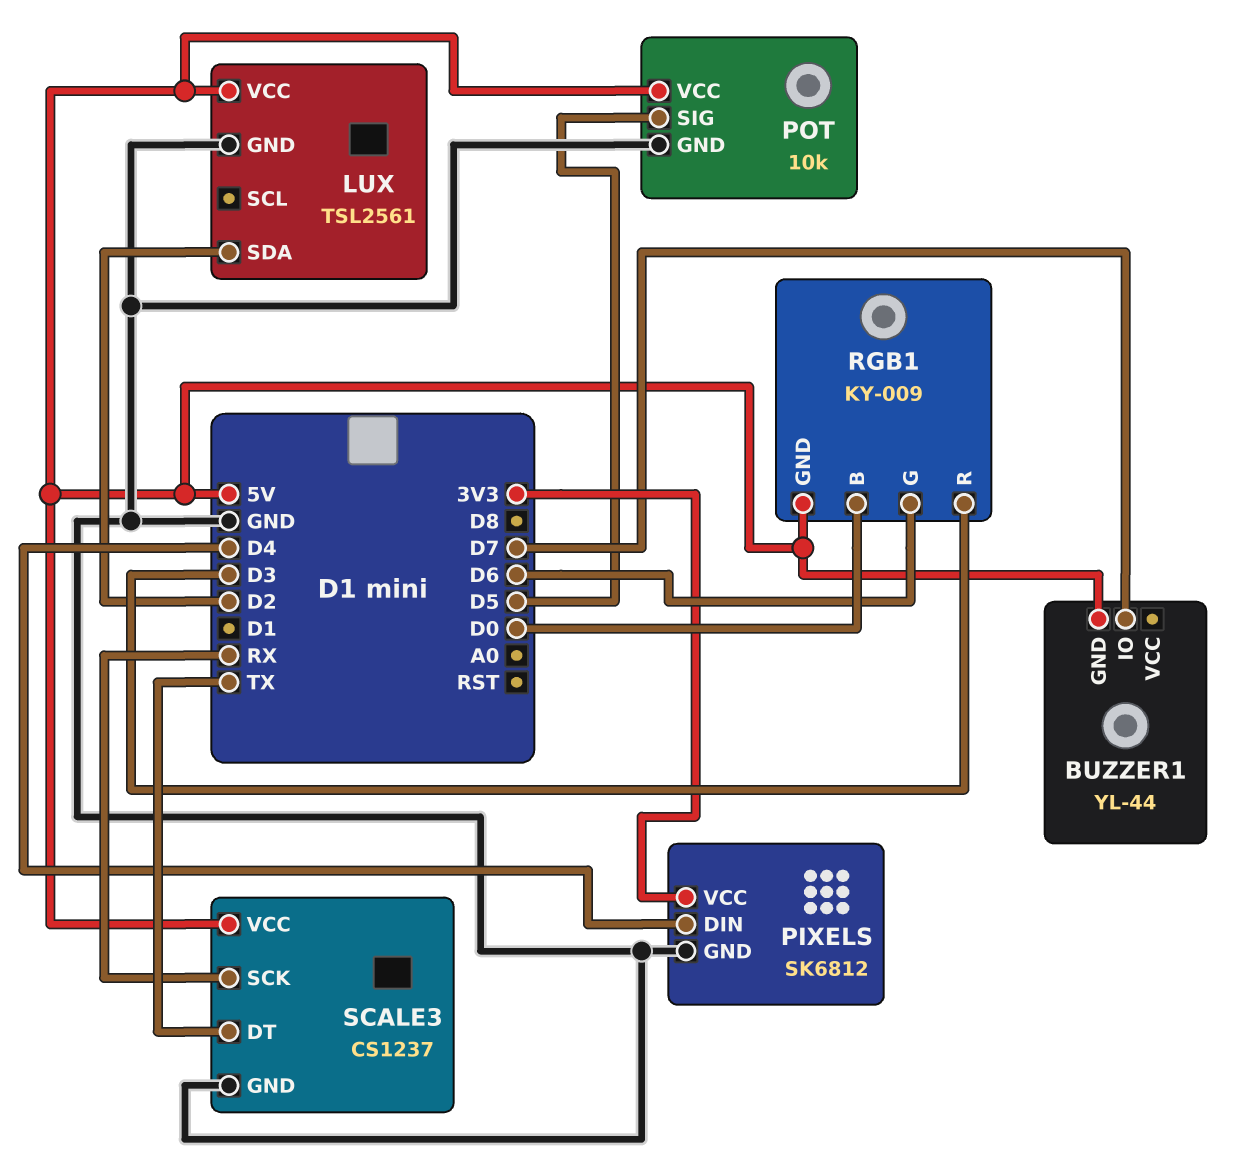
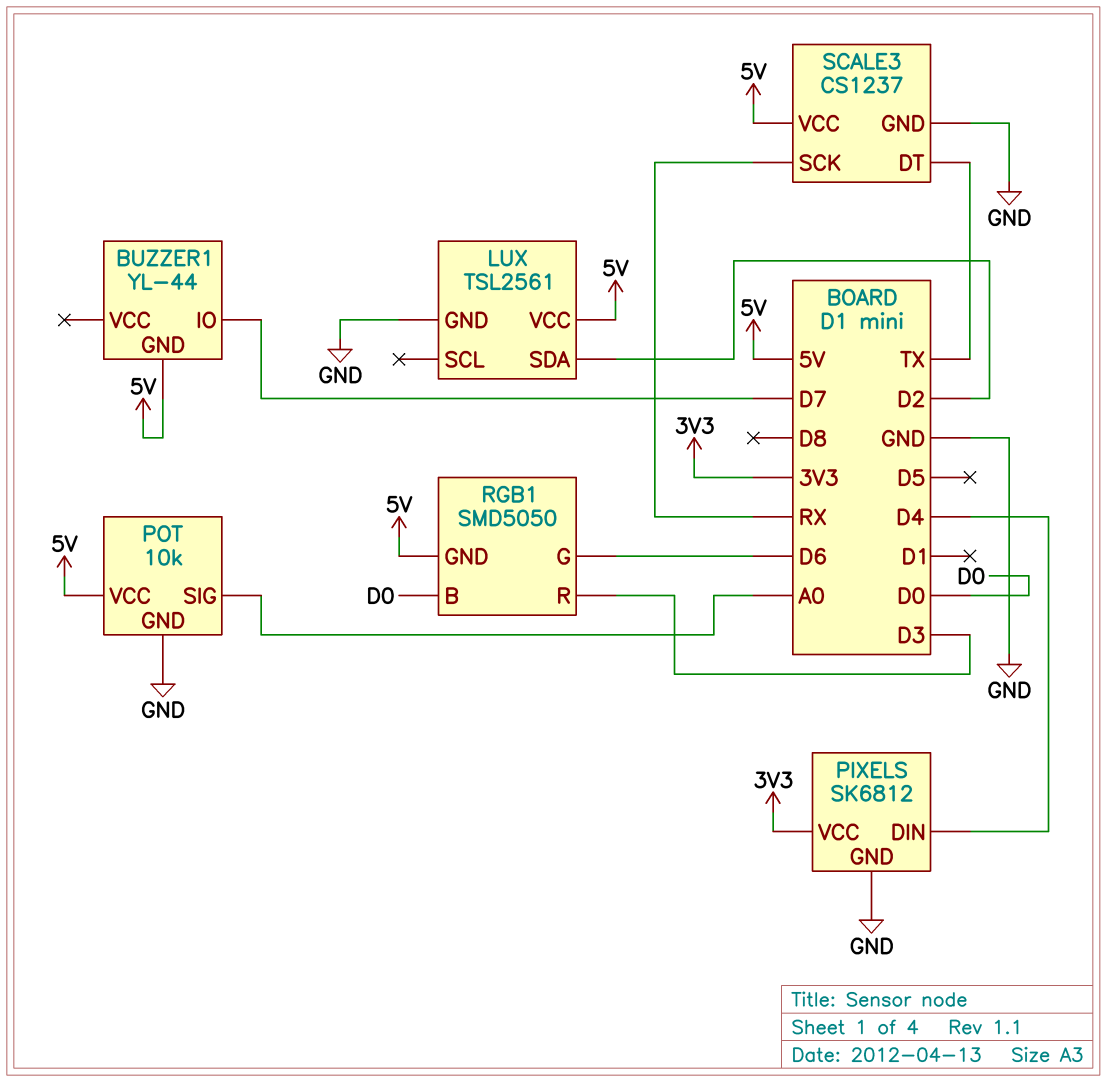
POT pin SIG: D5 -> A0
RGB1: KY-009 -> SMD5050

